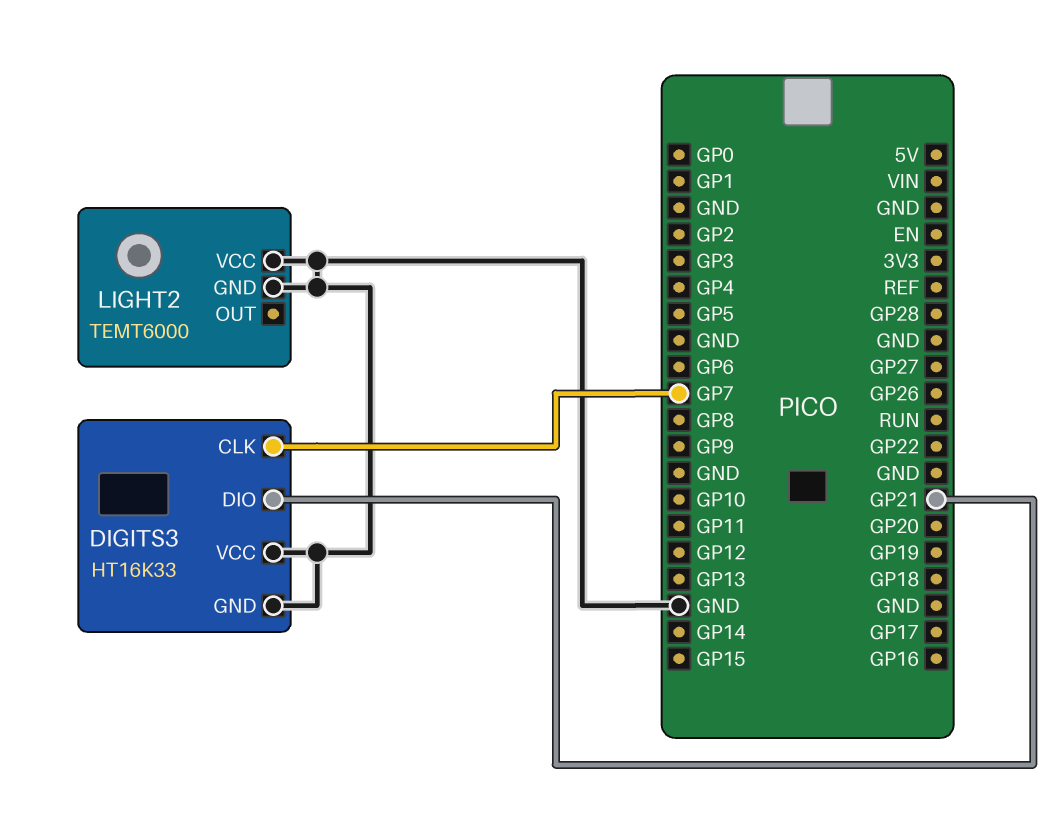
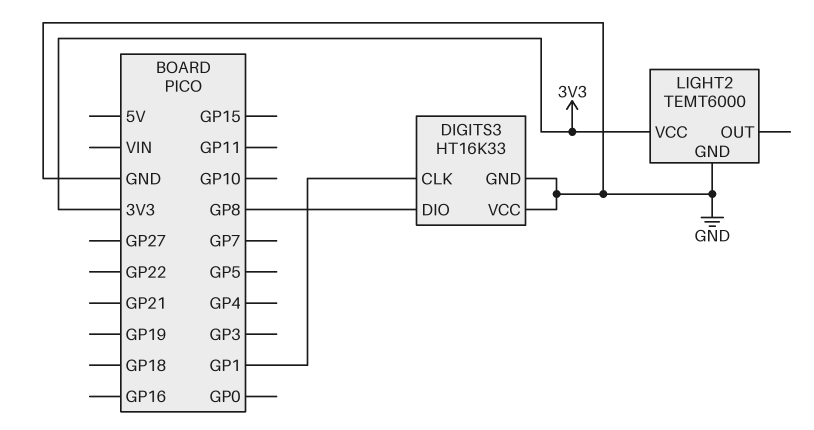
DIGITS3 pin CLK: GP7 -> GP1
DIGITS3 pin DIO: GP21 -> GP8
LIGHT2 pin VCC: GND -> 3V3

